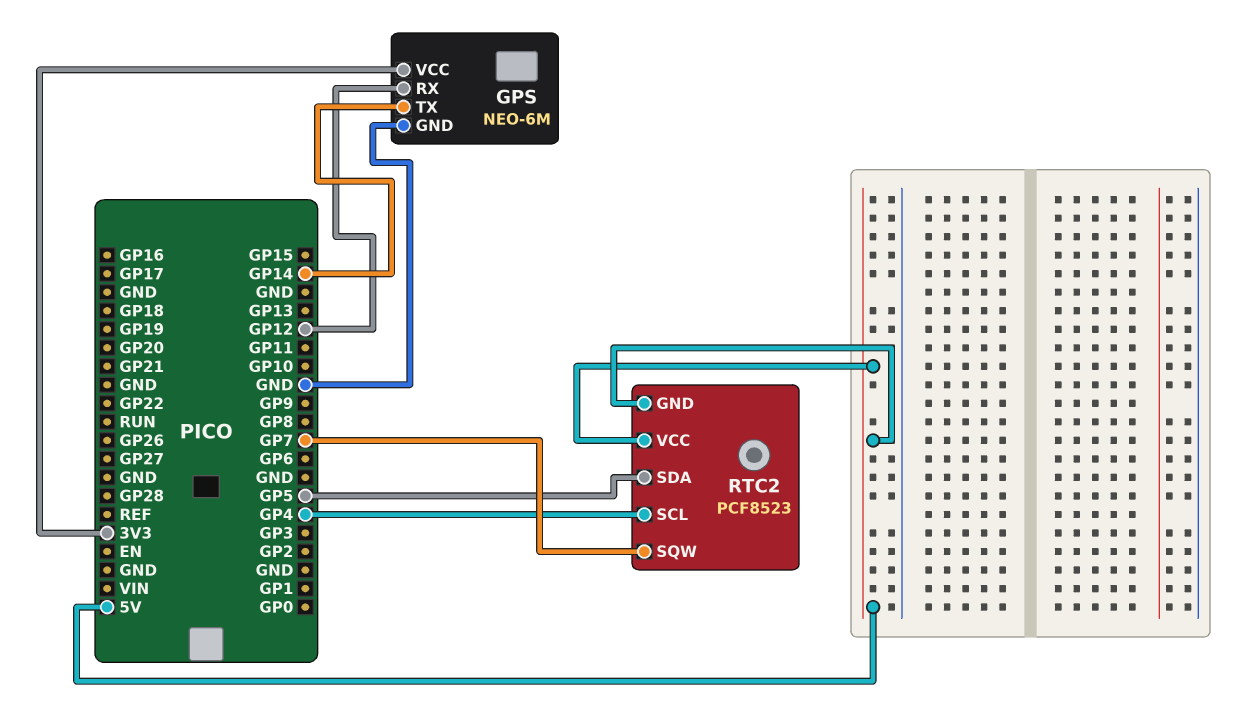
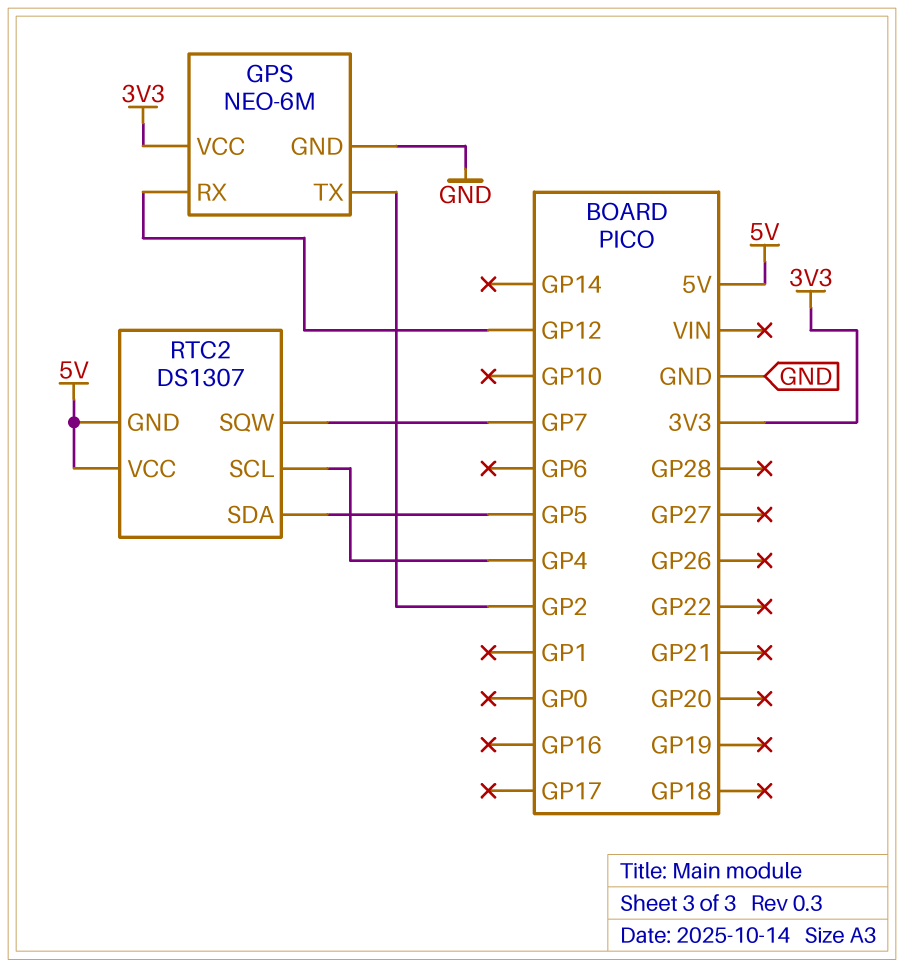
GPS pin TX: GP14 -> GP2
RTC2: PCF8523 -> DS1307

